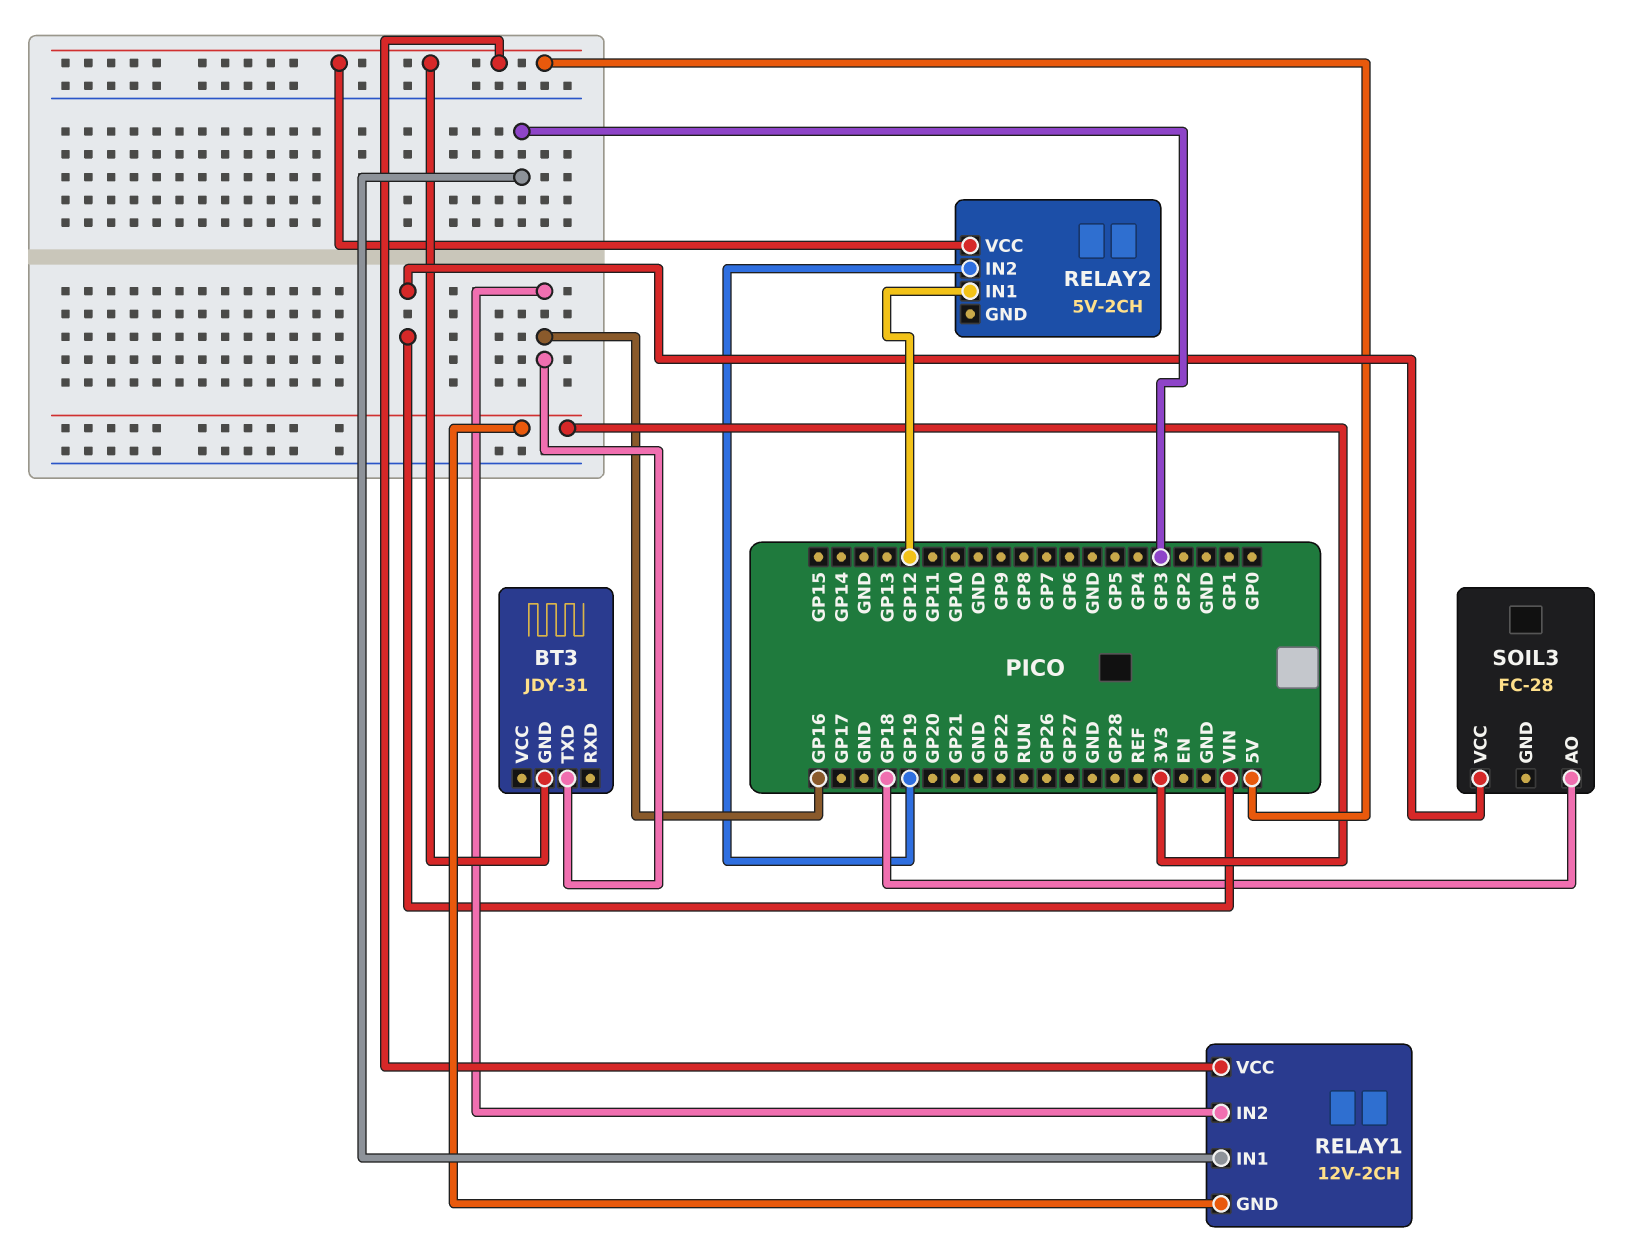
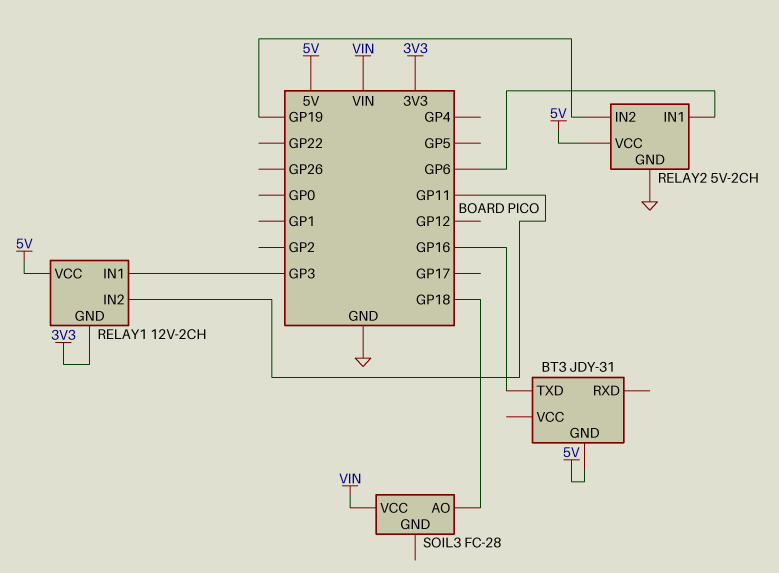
RELAY1 pin IN2: GP16 -> GP11
RELAY2 pin GND: none -> GND
RELAY2 pin IN1: GP12 -> GP6

